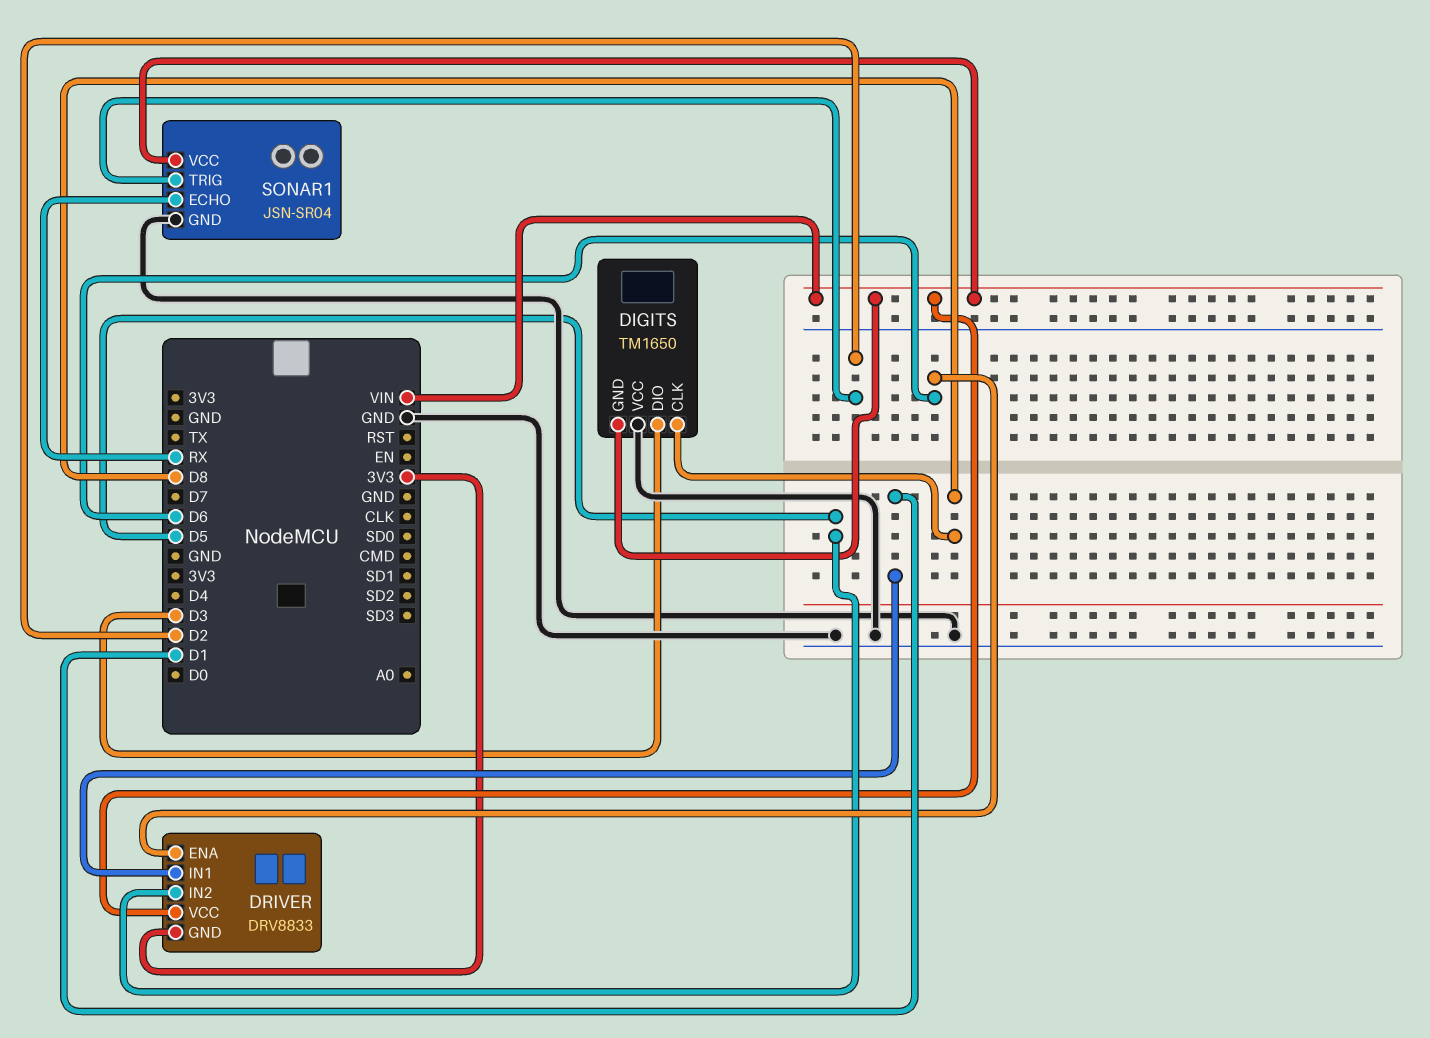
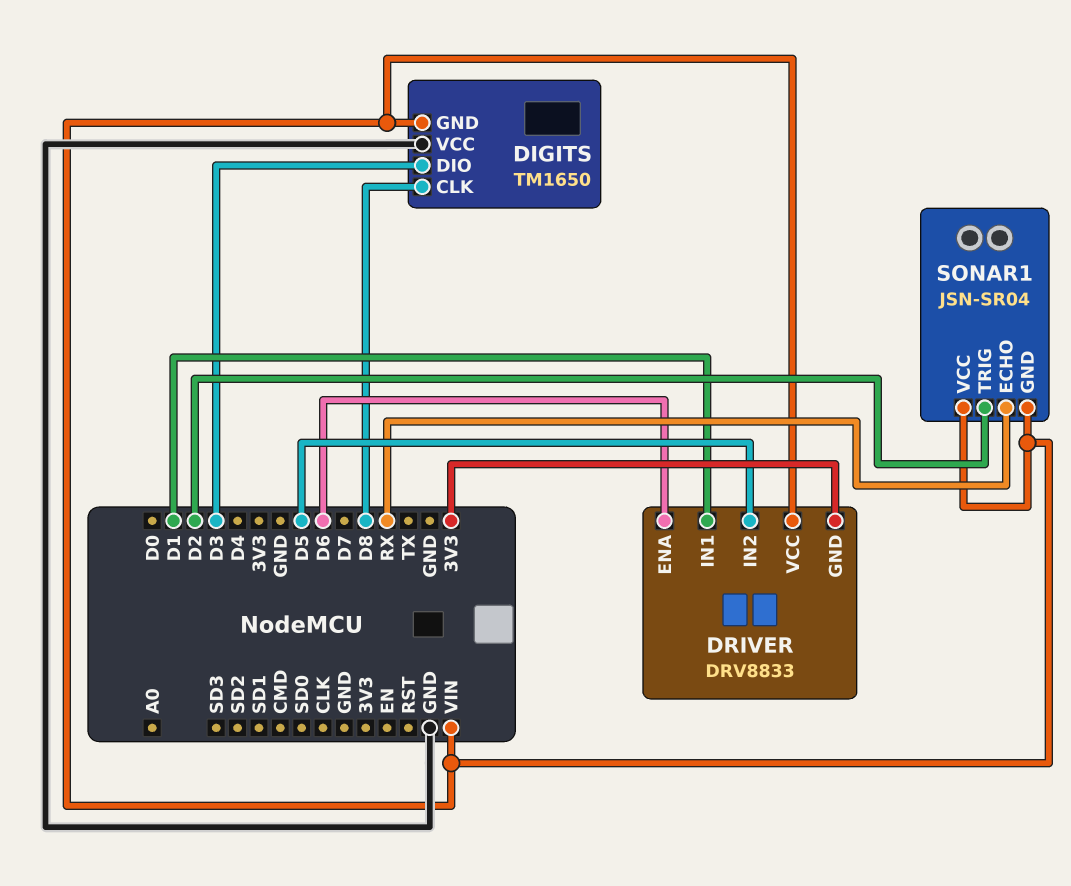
SONAR1 pin GND: GND -> VIN

